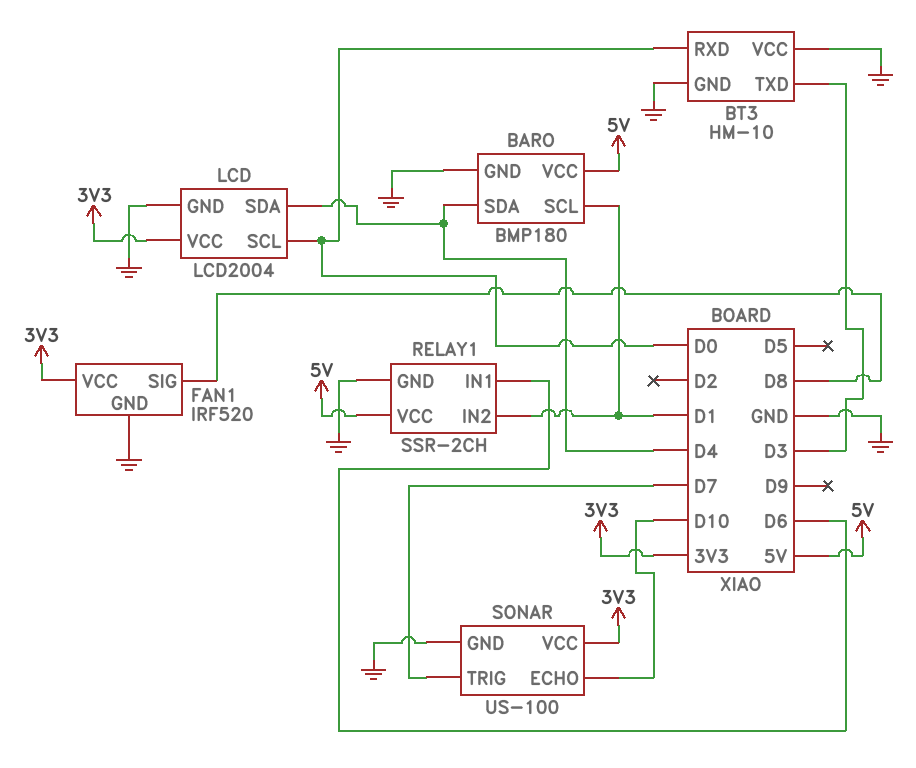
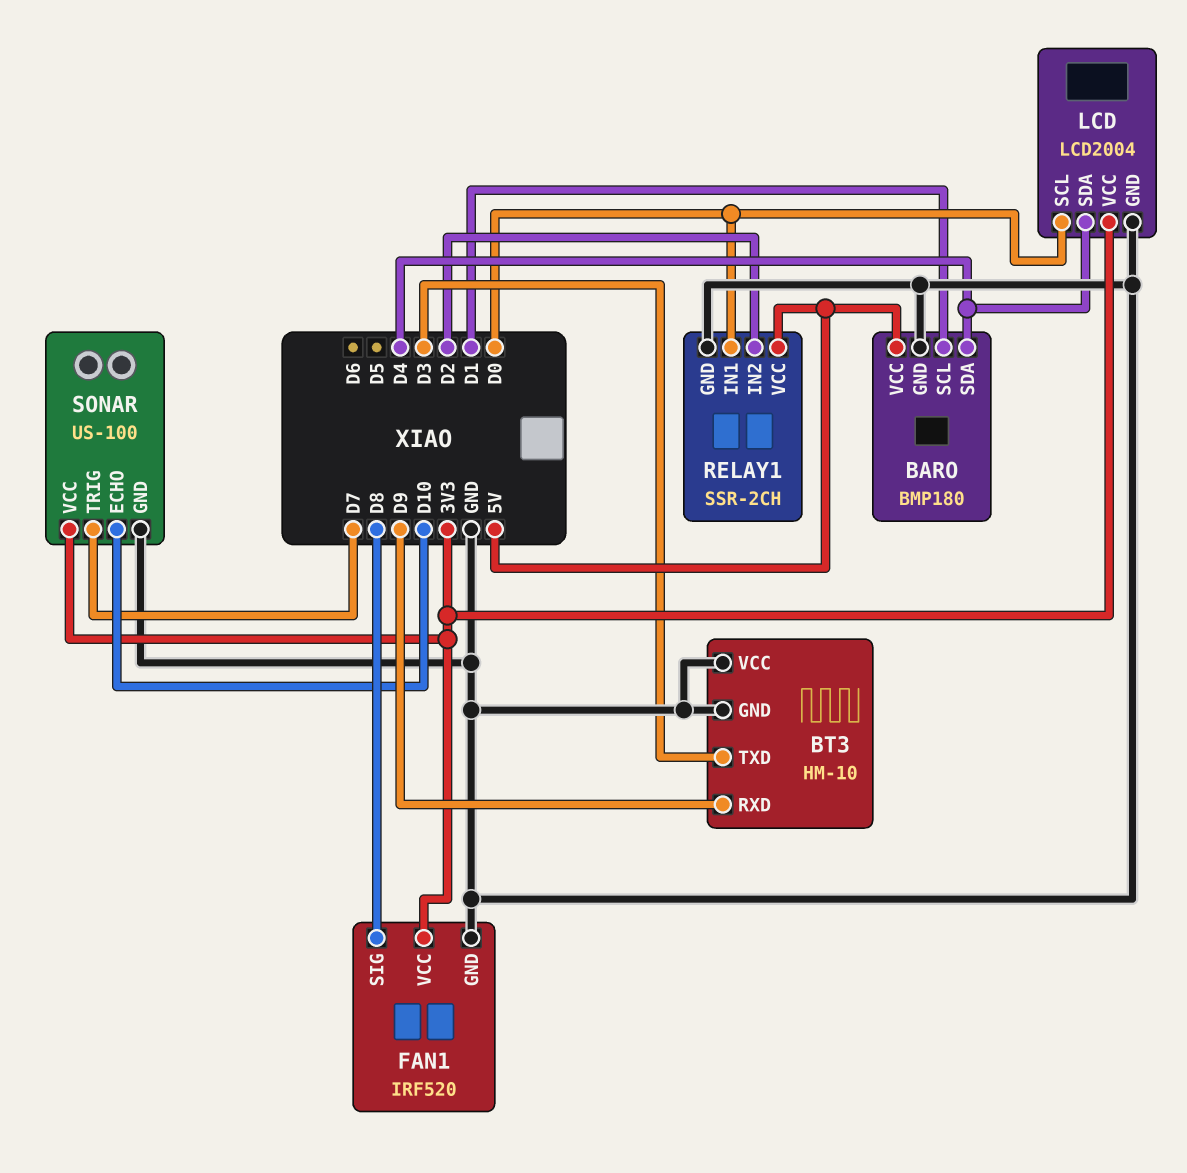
BT3 pin RXD: D0 -> D9
RELAY1 pin IN1: D6 -> D0
RELAY1 pin IN2: D1 -> D2

